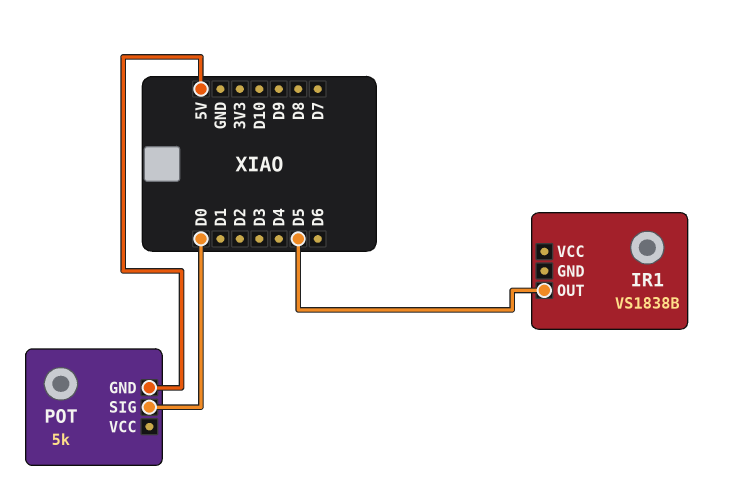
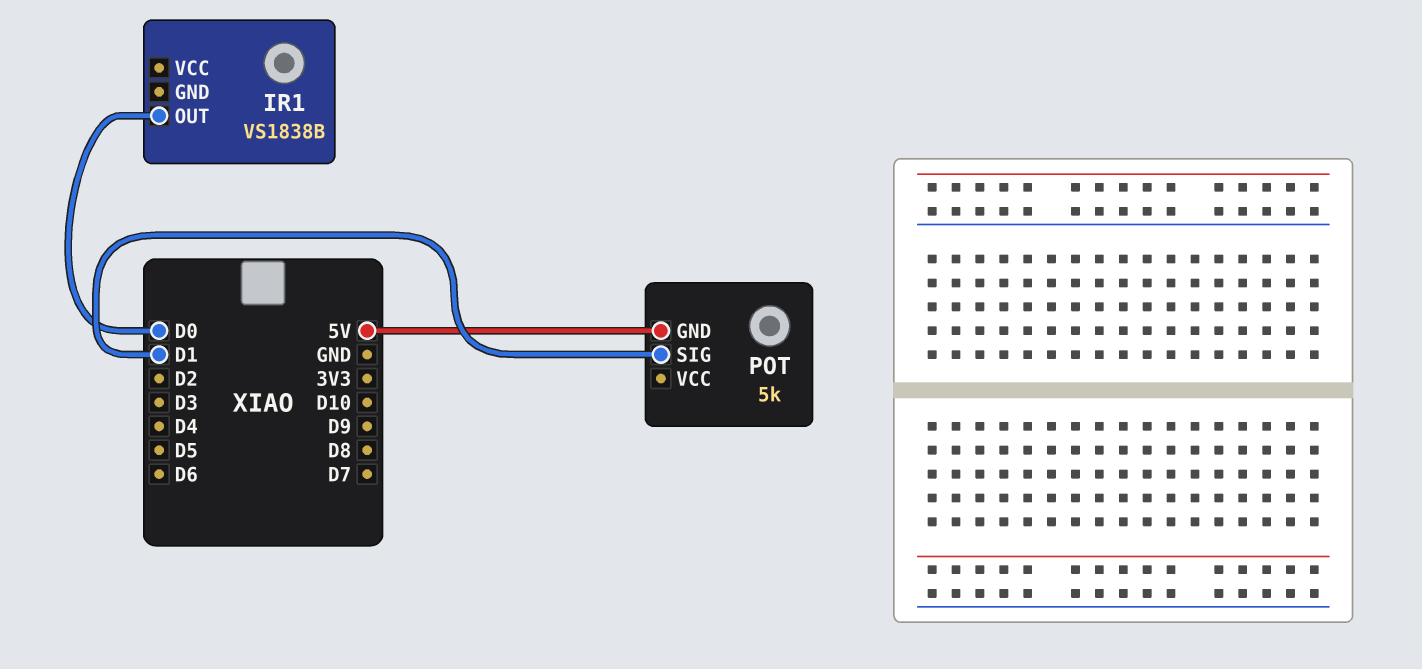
IR1 pin OUT: D5 -> D0
POT pin SIG: D0 -> D1

